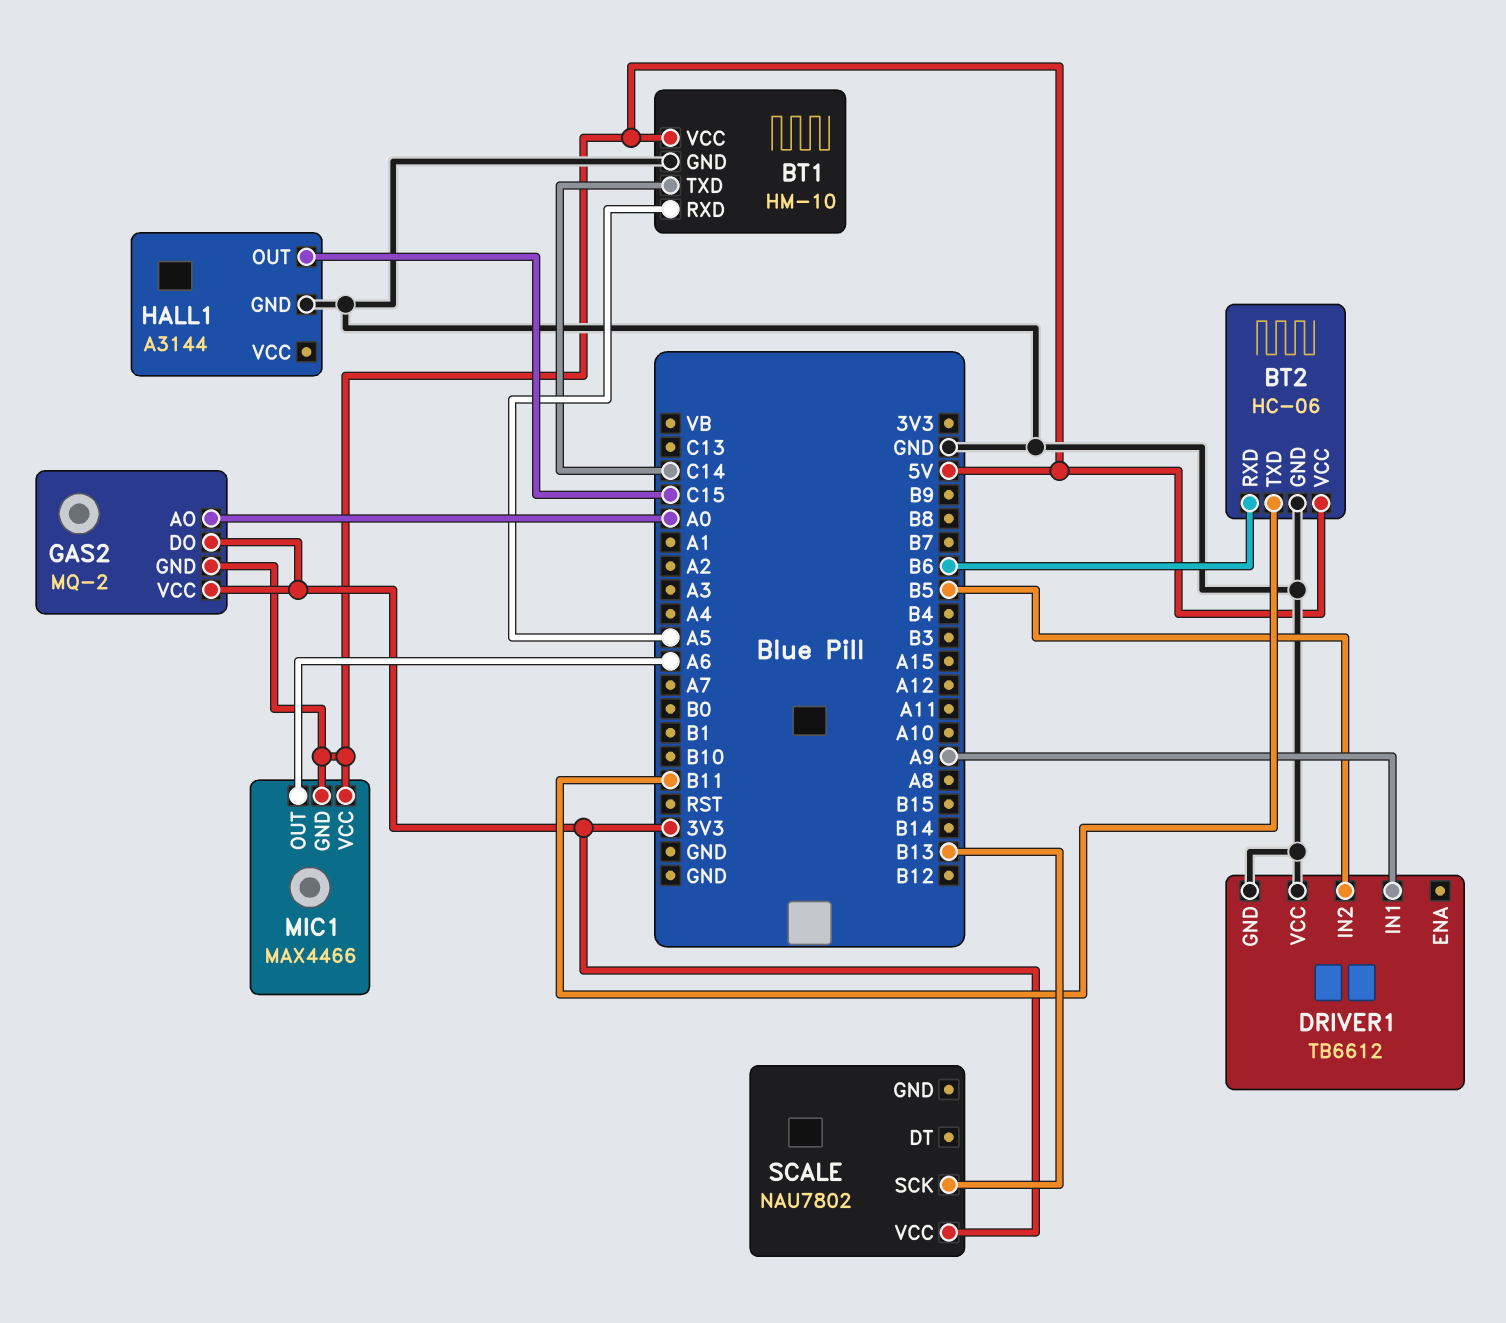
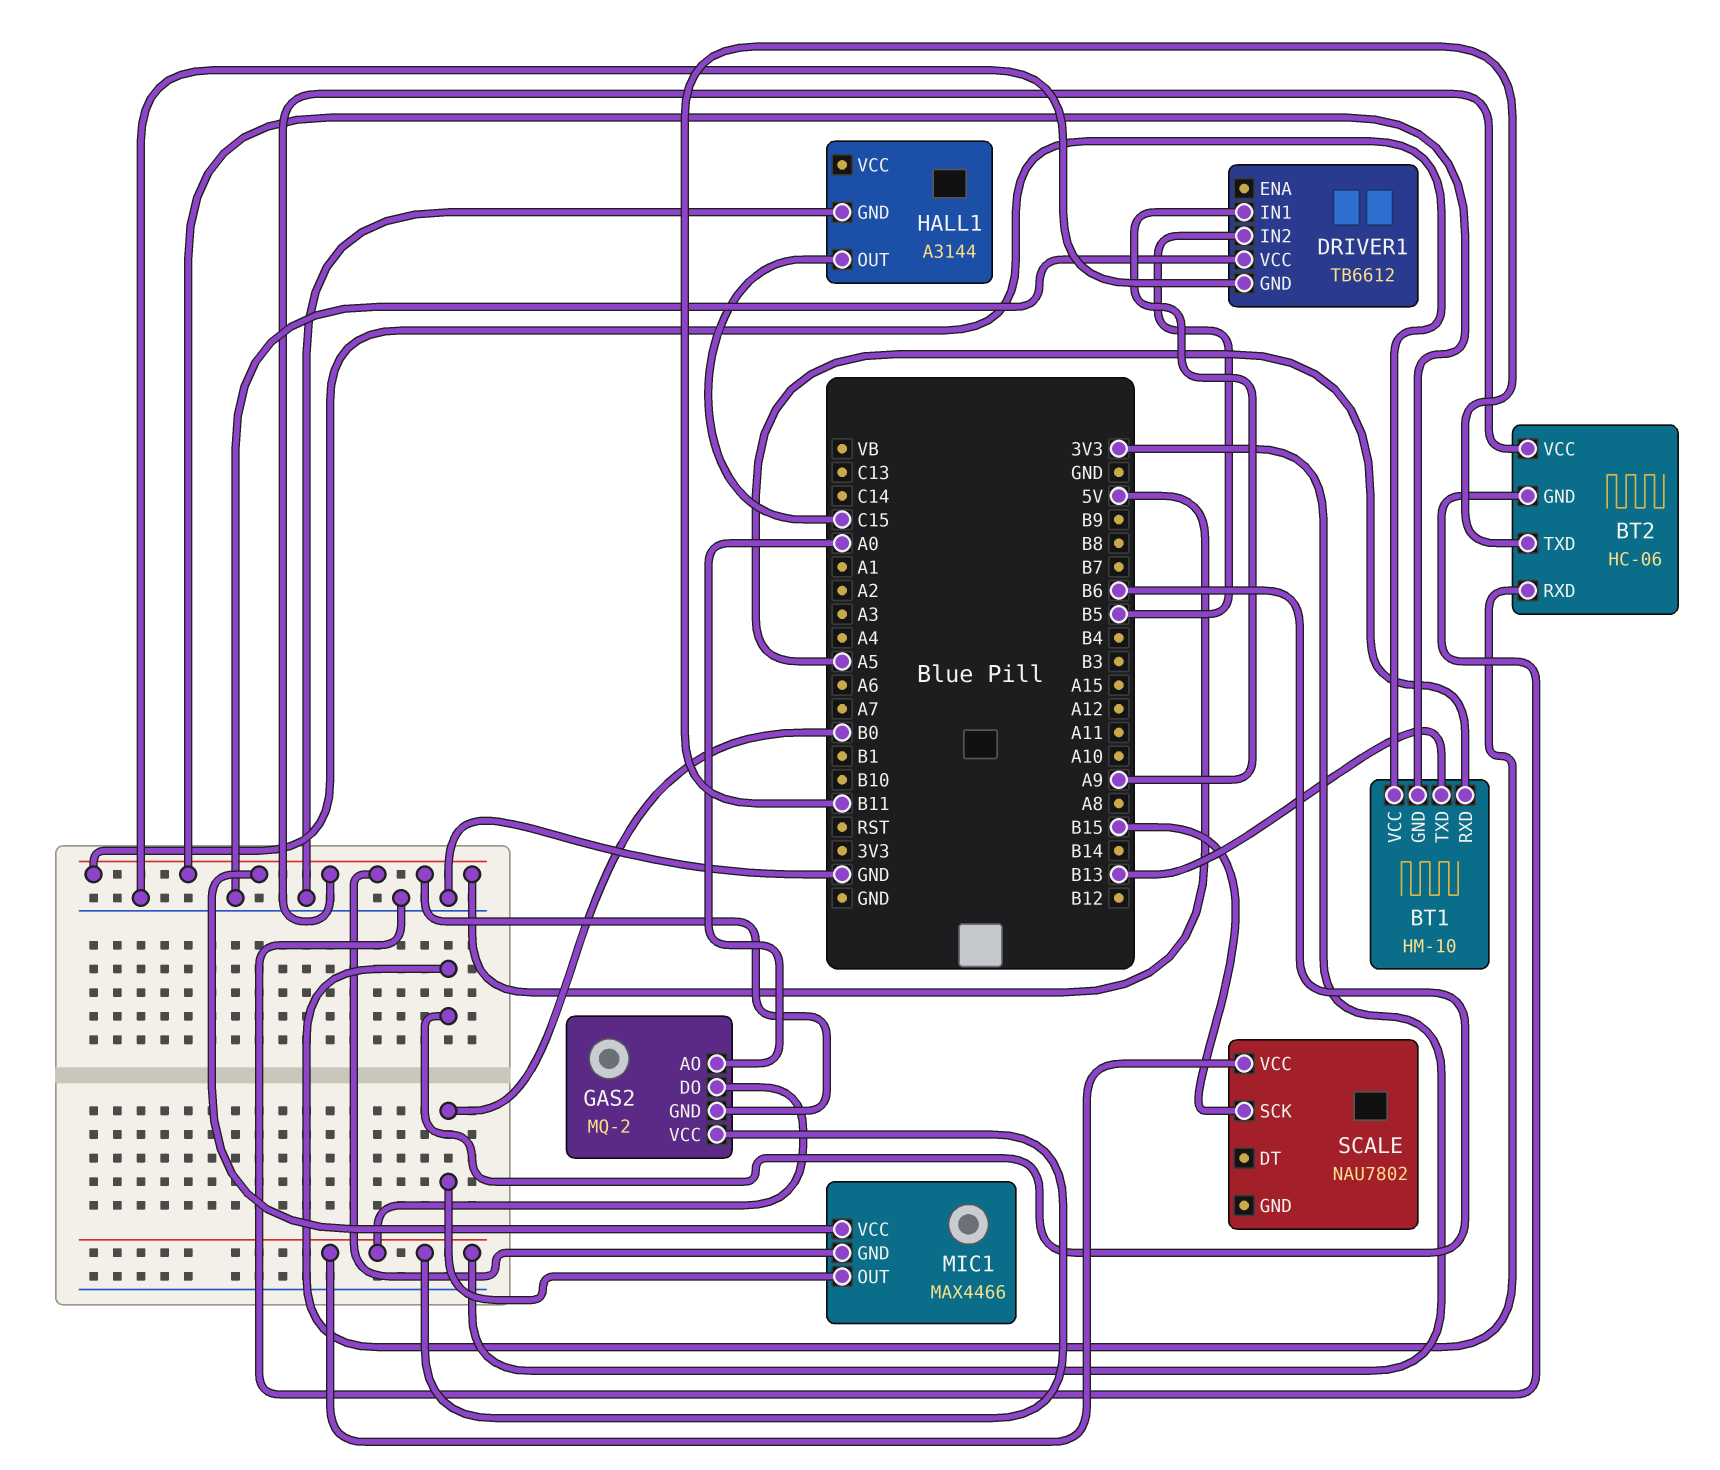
BT1 pin GND: GND -> 5V
BT1 pin TXD: C14 -> B13
MIC1 pin OUT: A6 -> B0
SCALE pin SCK: B13 -> B15

